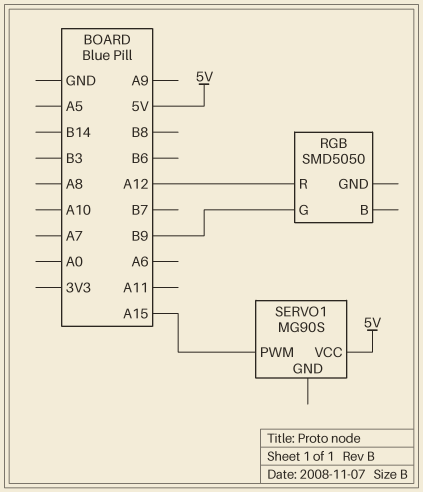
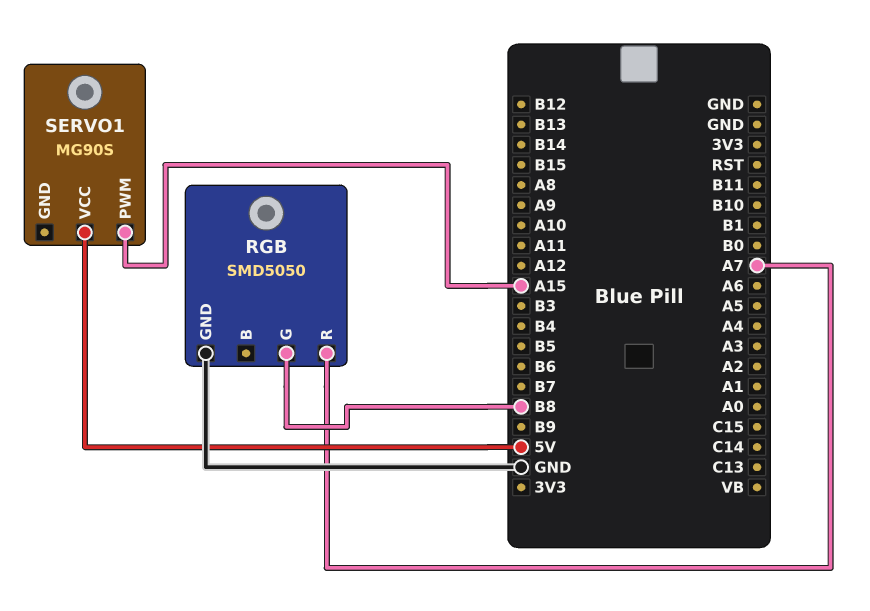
RGB pin G: B9 -> B8
RGB pin GND: none -> GND
RGB pin R: A12 -> A7

